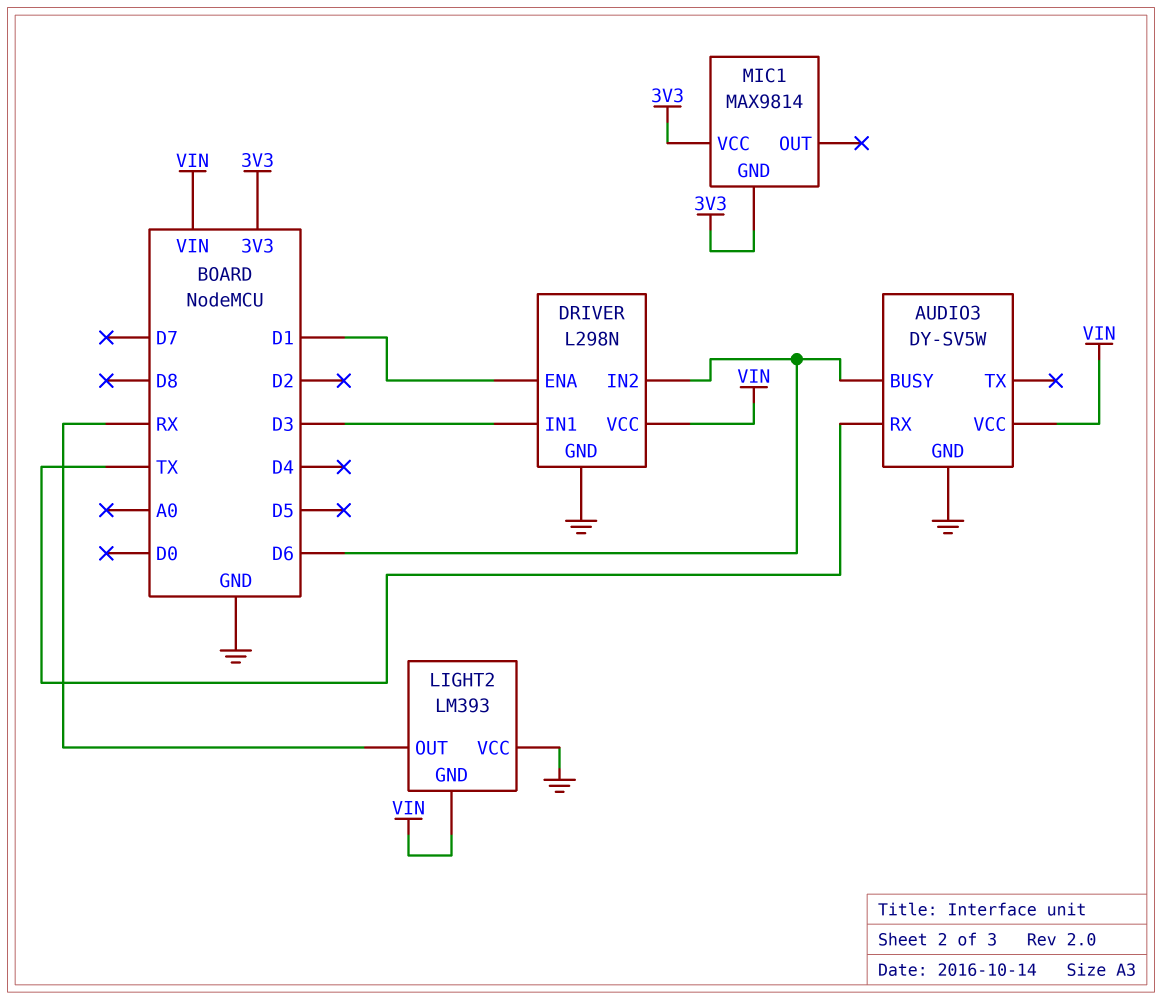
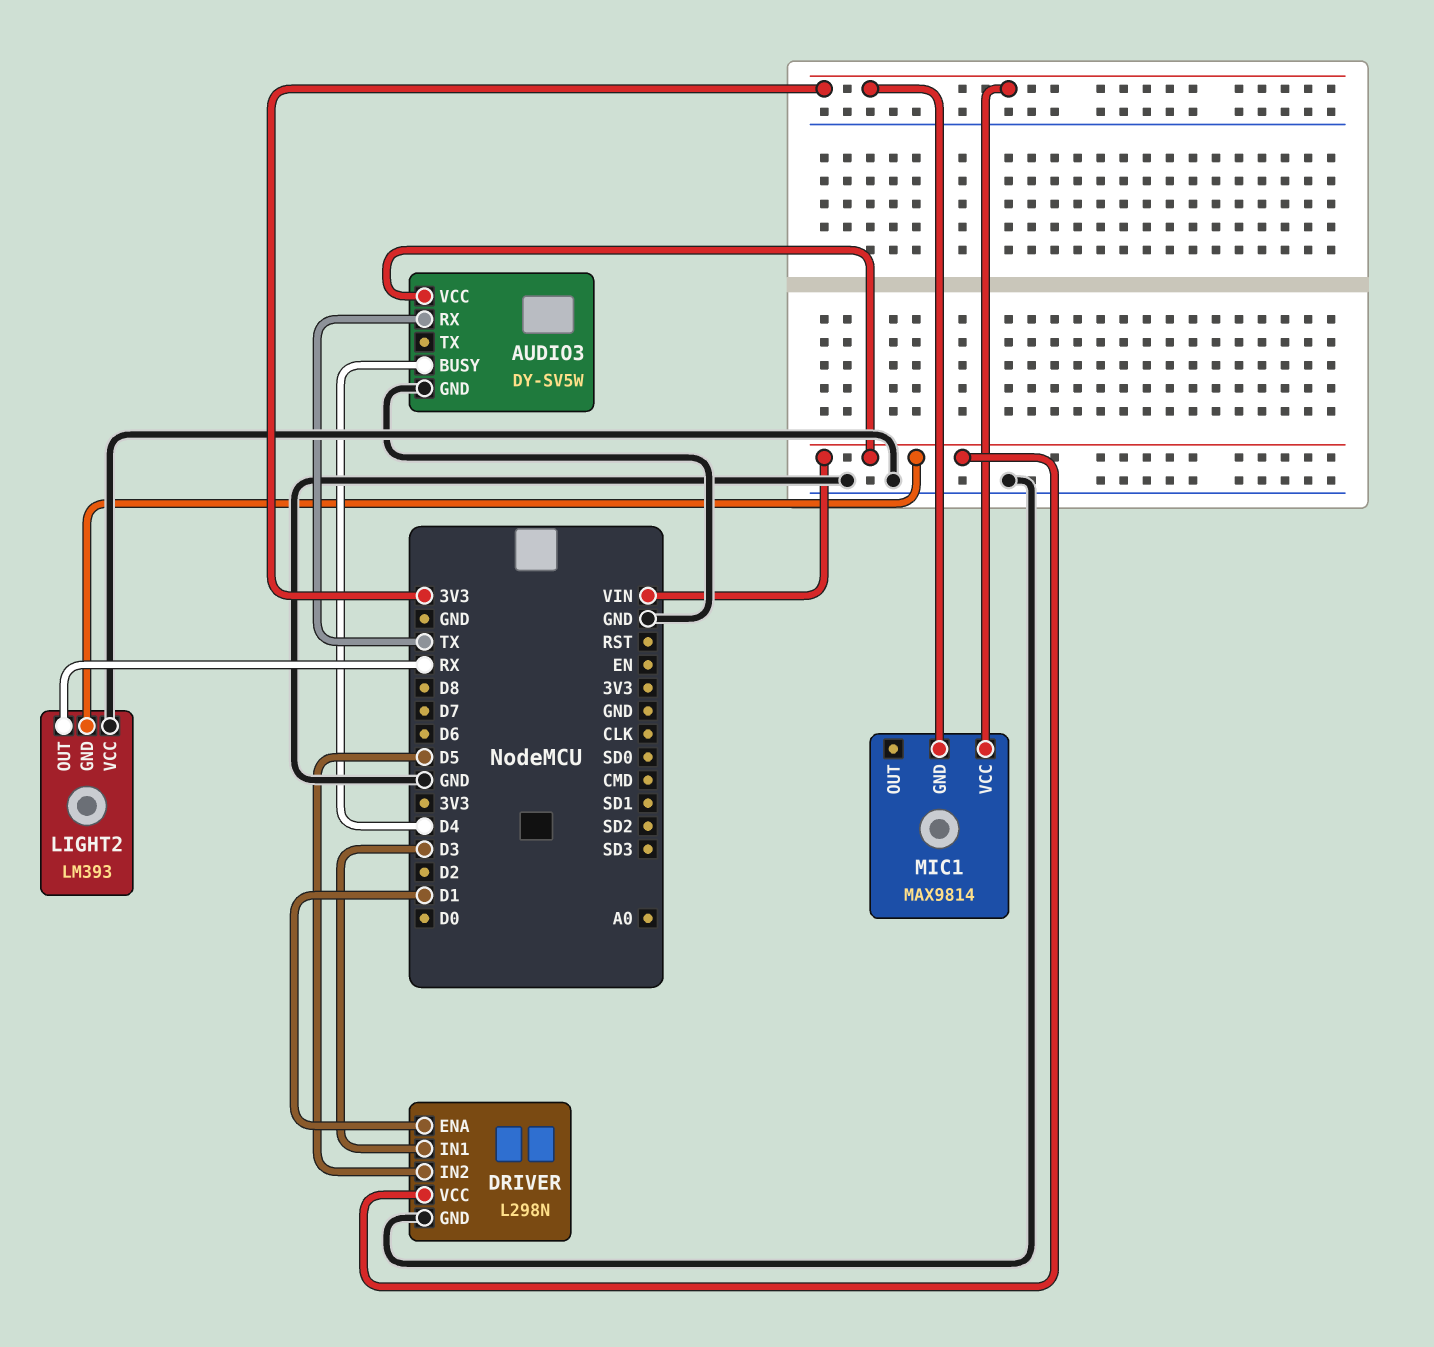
AUDIO3 pin BUSY: D6 -> D4
DRIVER pin IN2: D6 -> D5

